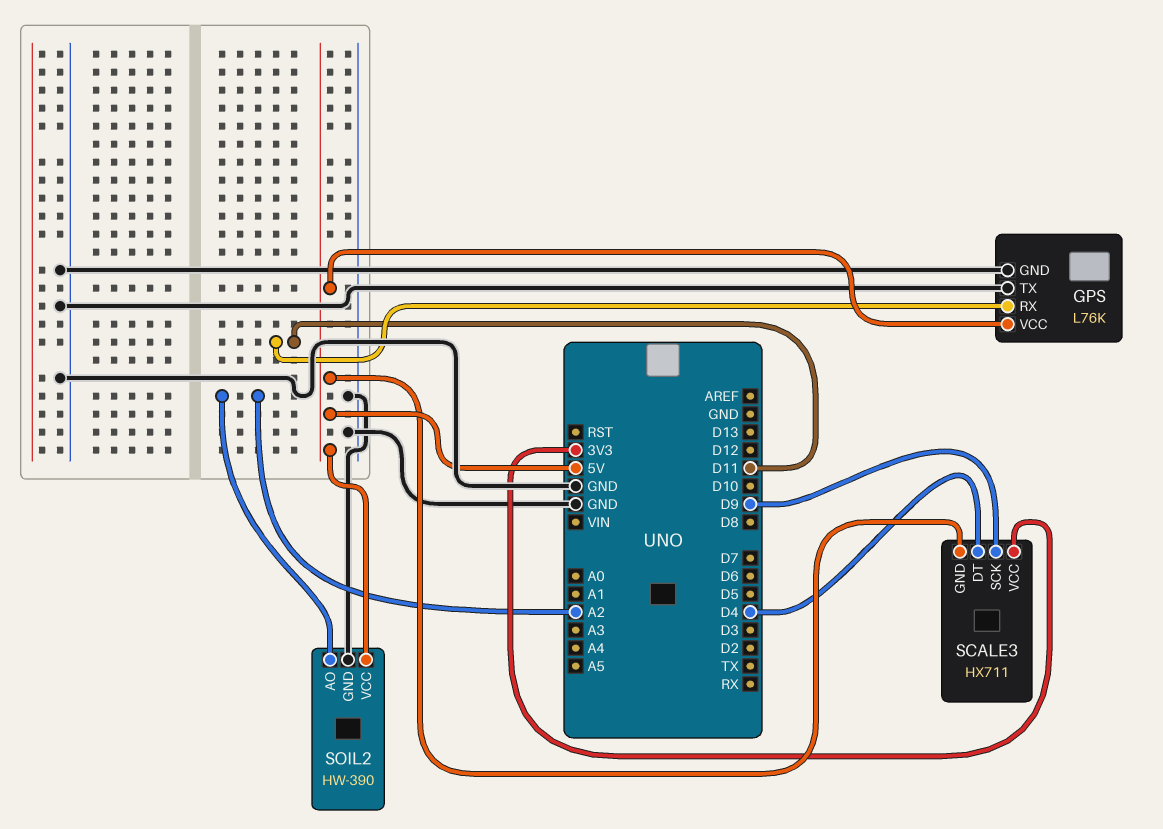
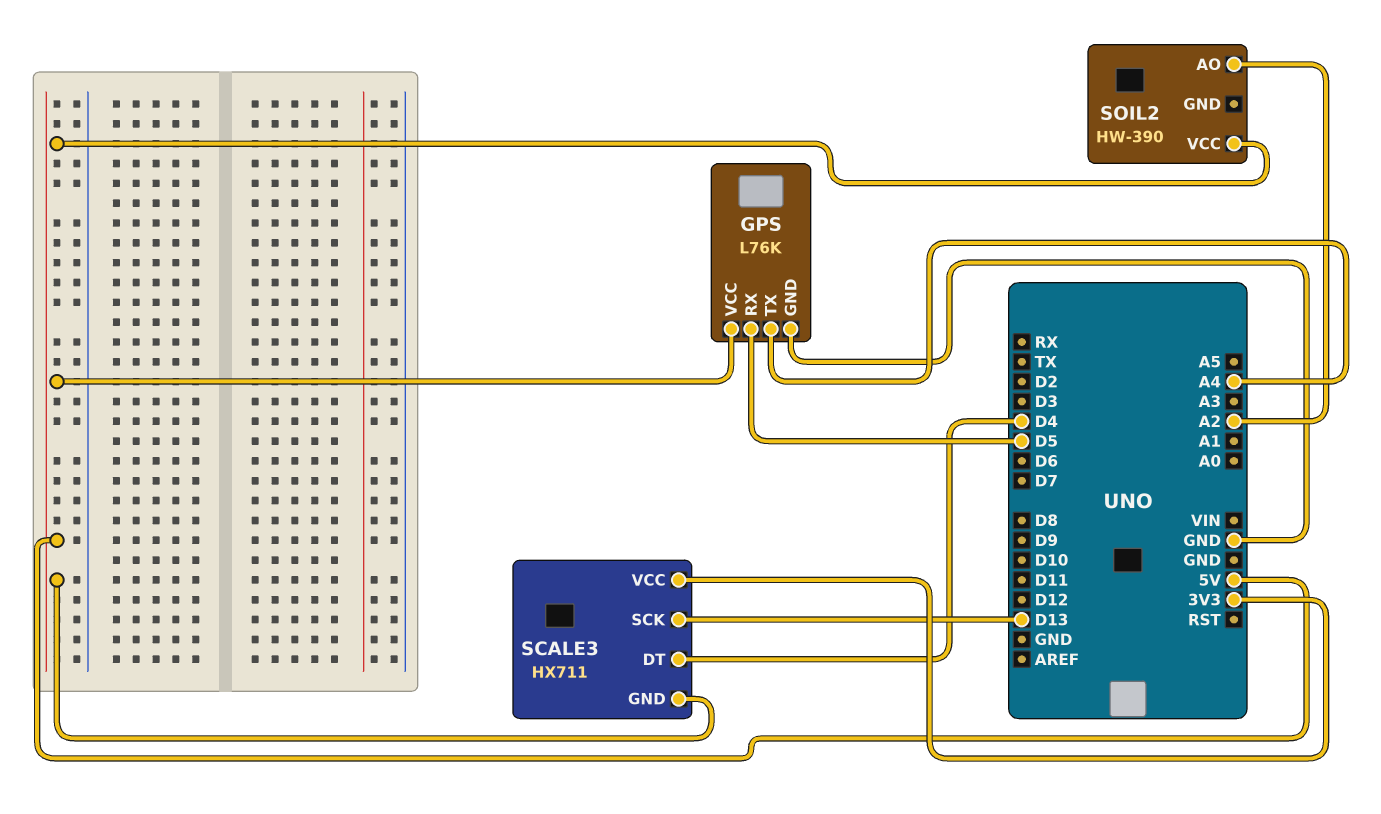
GPS pin RX: D11 -> D5
GPS pin TX: GND -> A4
SCALE3 pin SCK: D9 -> D13
SOIL2 pin GND: GND -> none

